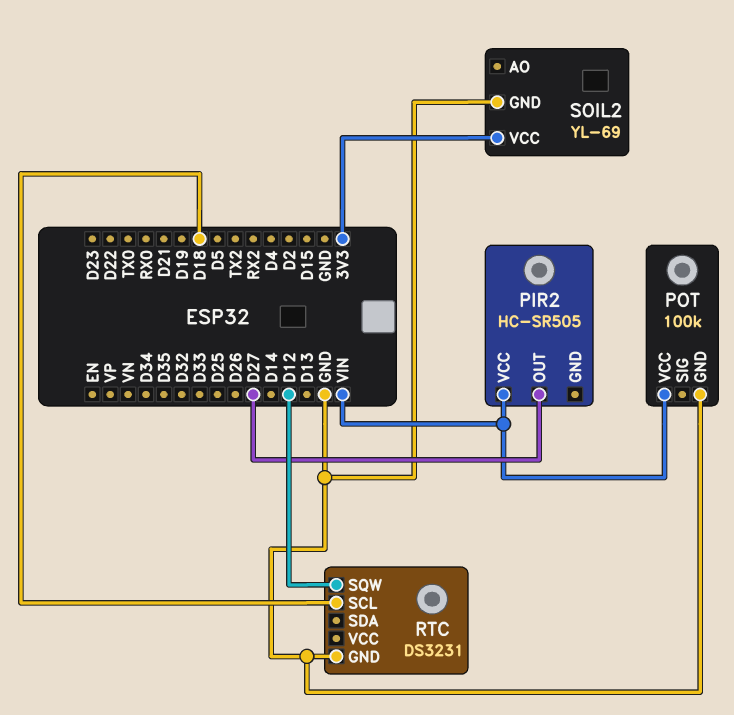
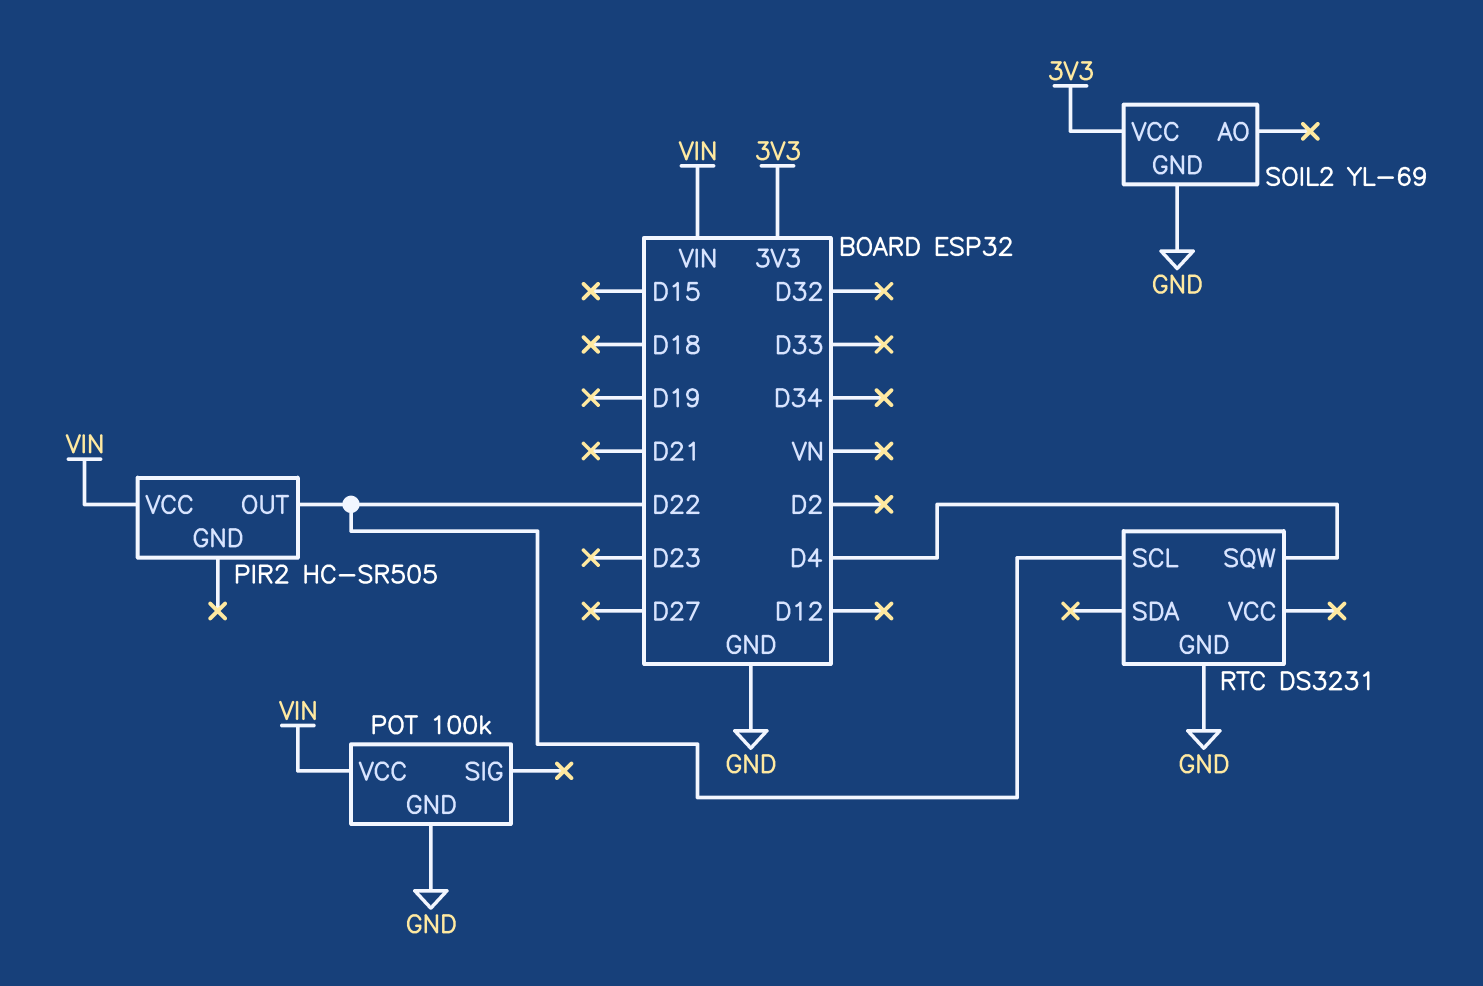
PIR2 pin OUT: D27 -> D22
RTC pin SCL: D18 -> D22
RTC pin SQW: D12 -> D4

